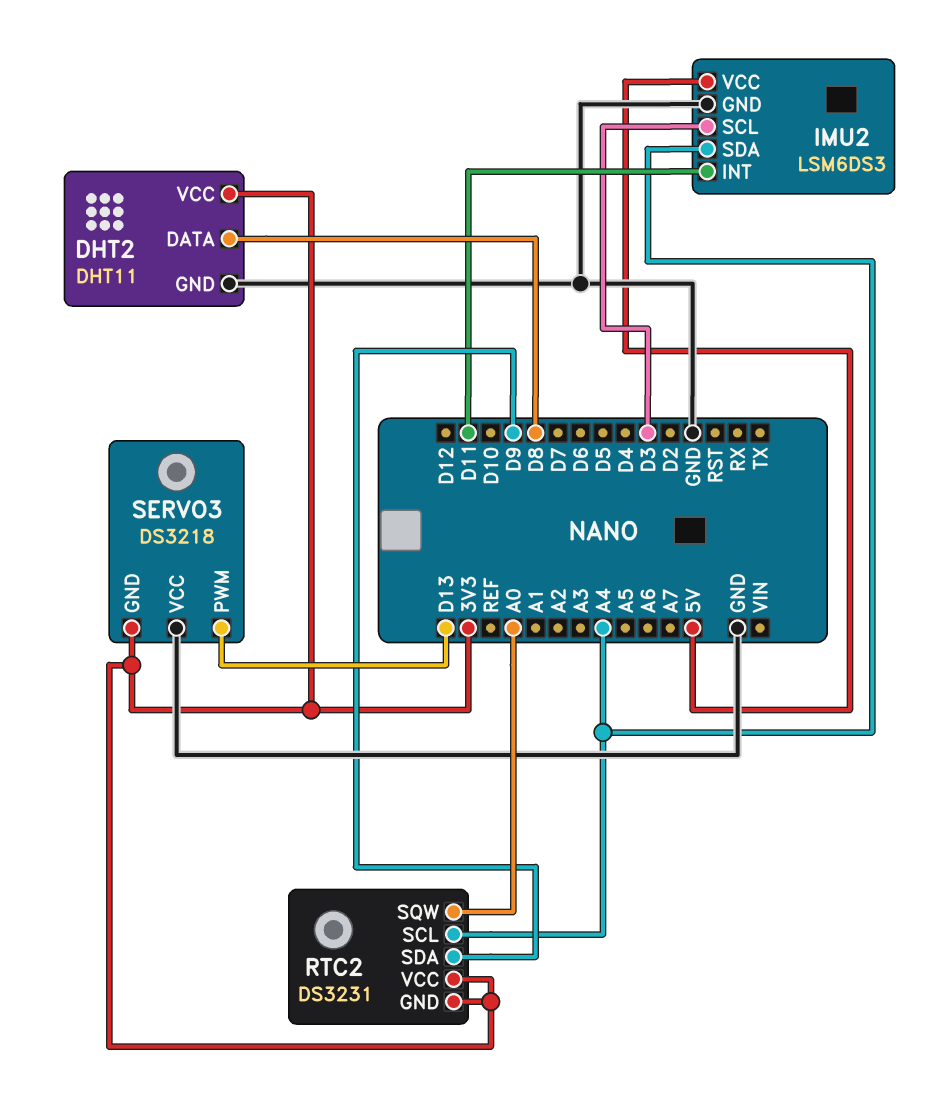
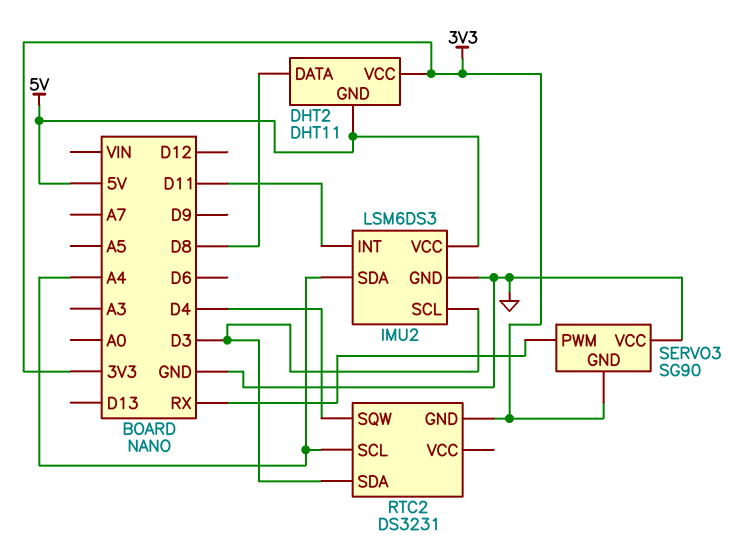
DHT2 pin GND: GND -> 5V
RTC2 pin SDA: D9 -> D3
RTC2 pin SQW: A0 -> D4
RTC2 pin VCC: 3V3 -> none
SERVO3: DS3218 -> SG90
SERVO3 pin PWM: D13 -> RX

